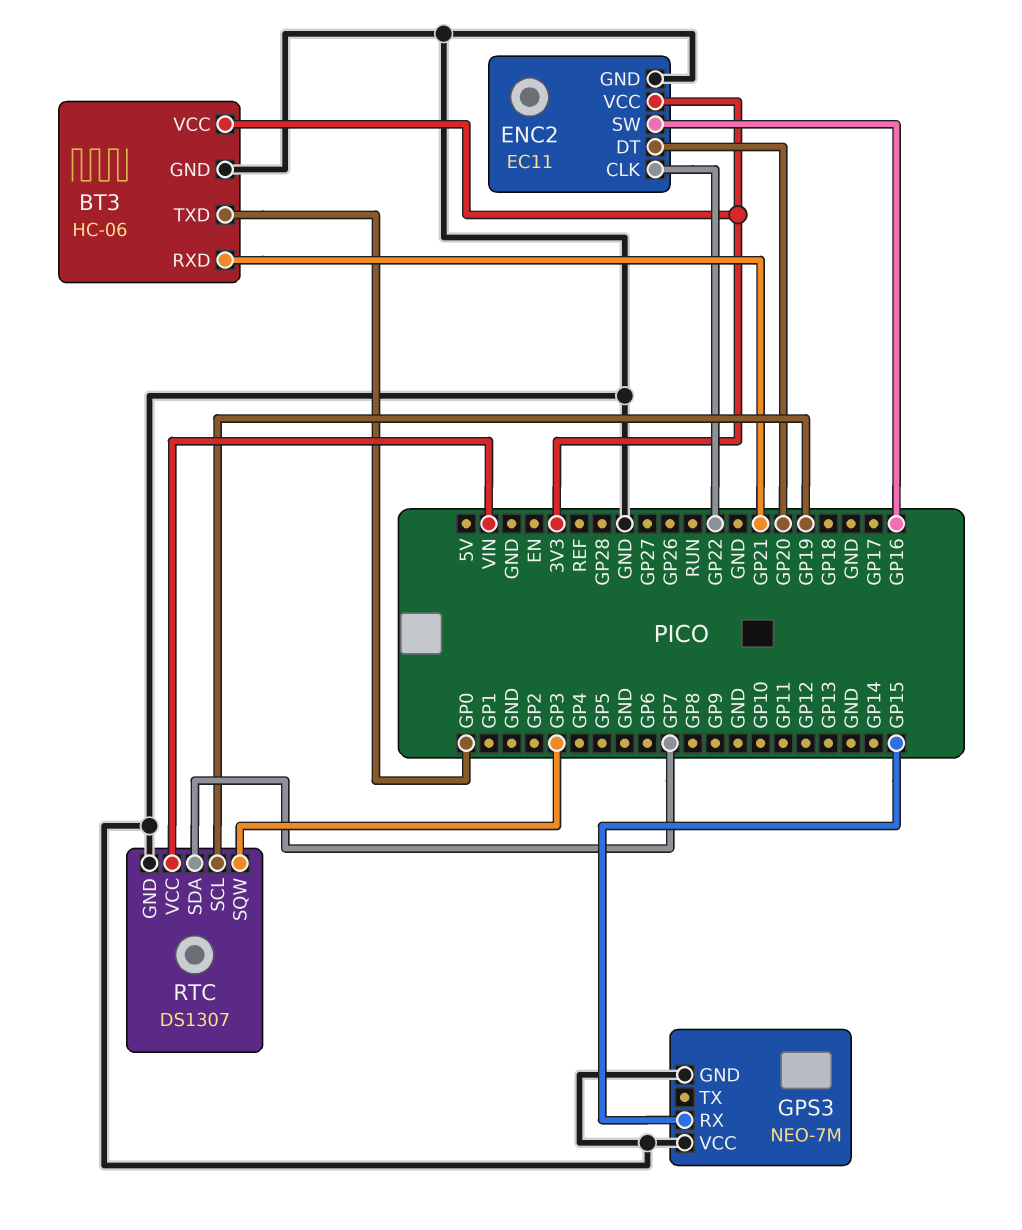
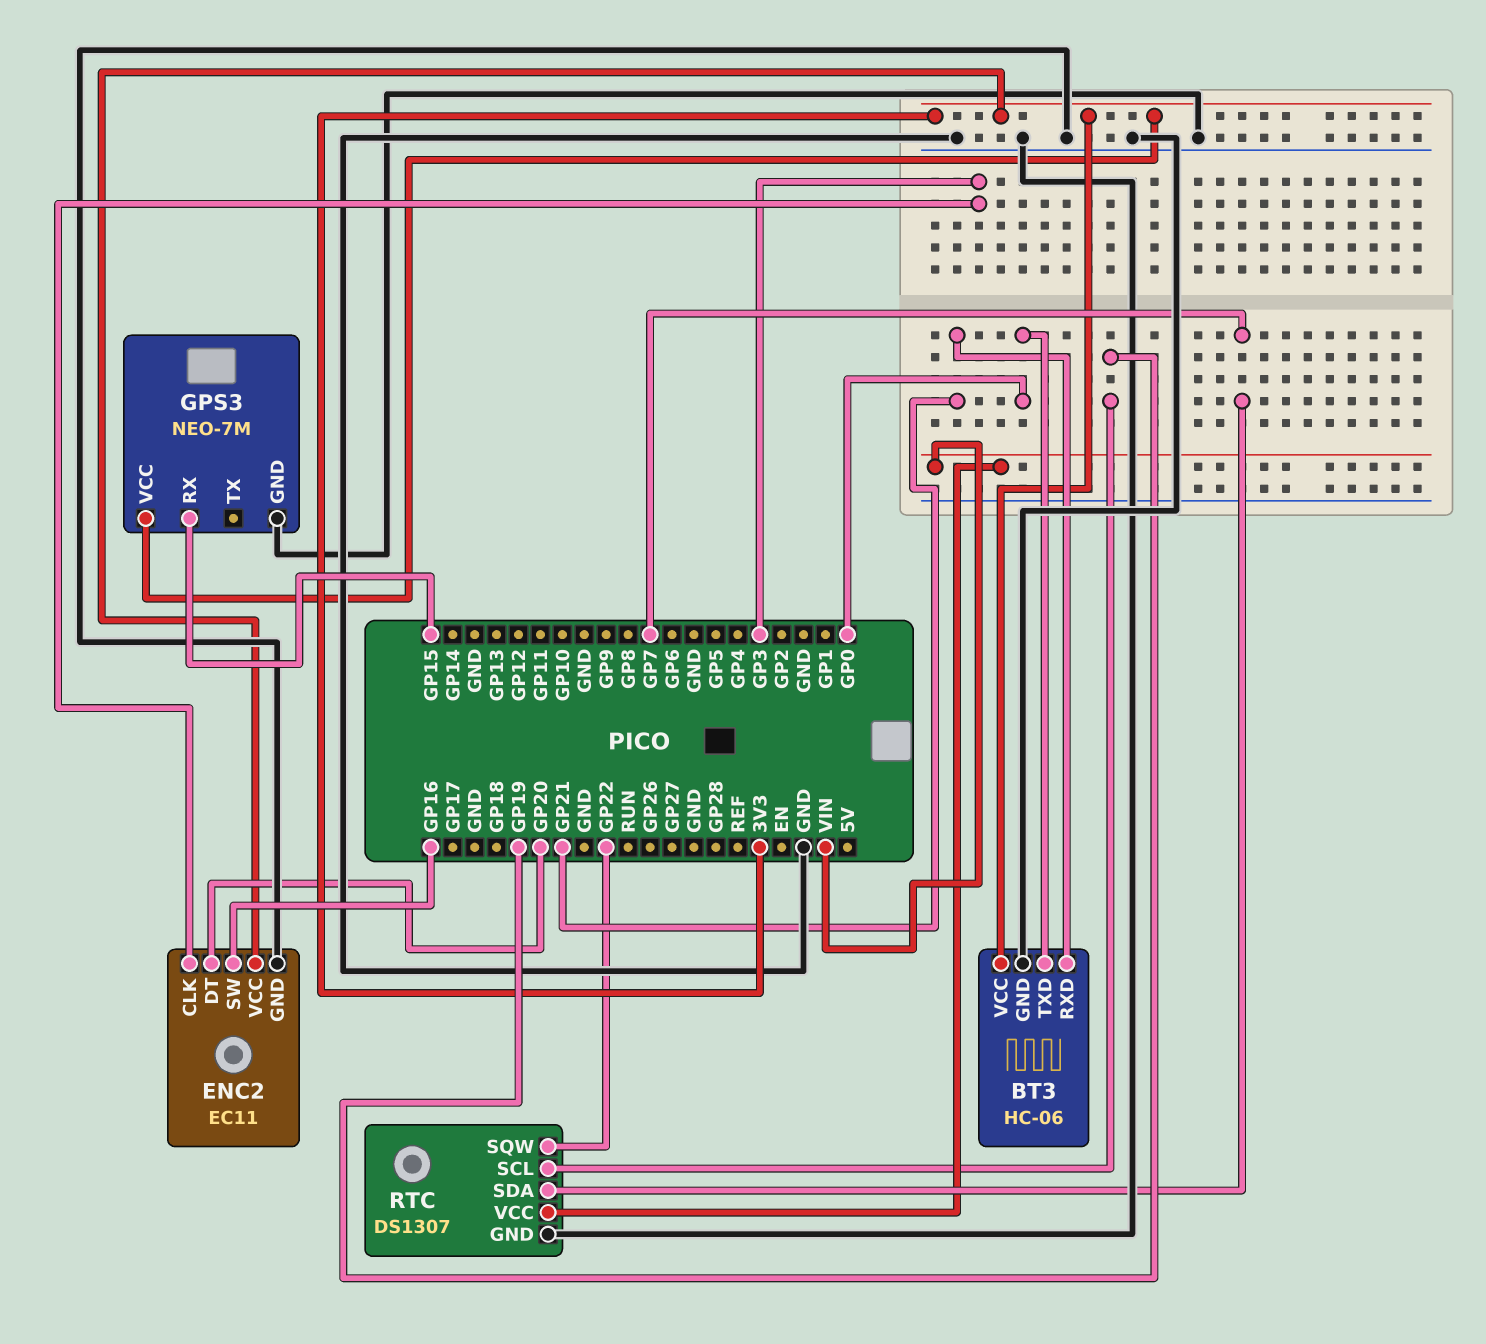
ENC2 pin CLK: GP22 -> GP3
GPS3 pin VCC: GND -> 3V3
RTC pin SQW: GP3 -> GP22

